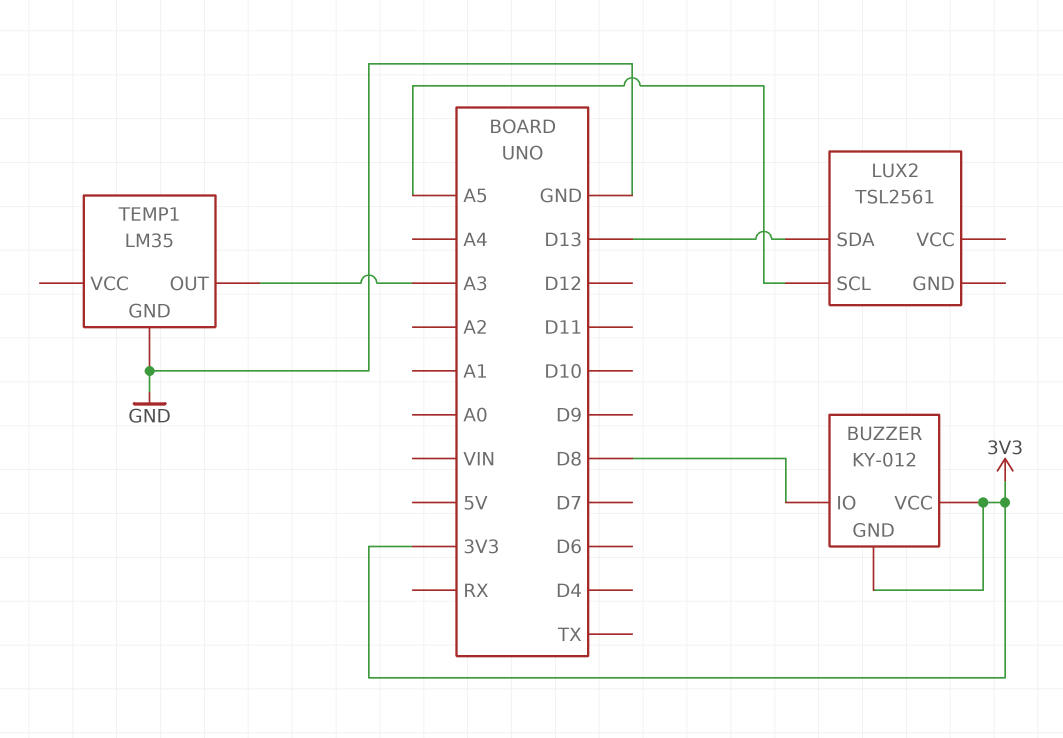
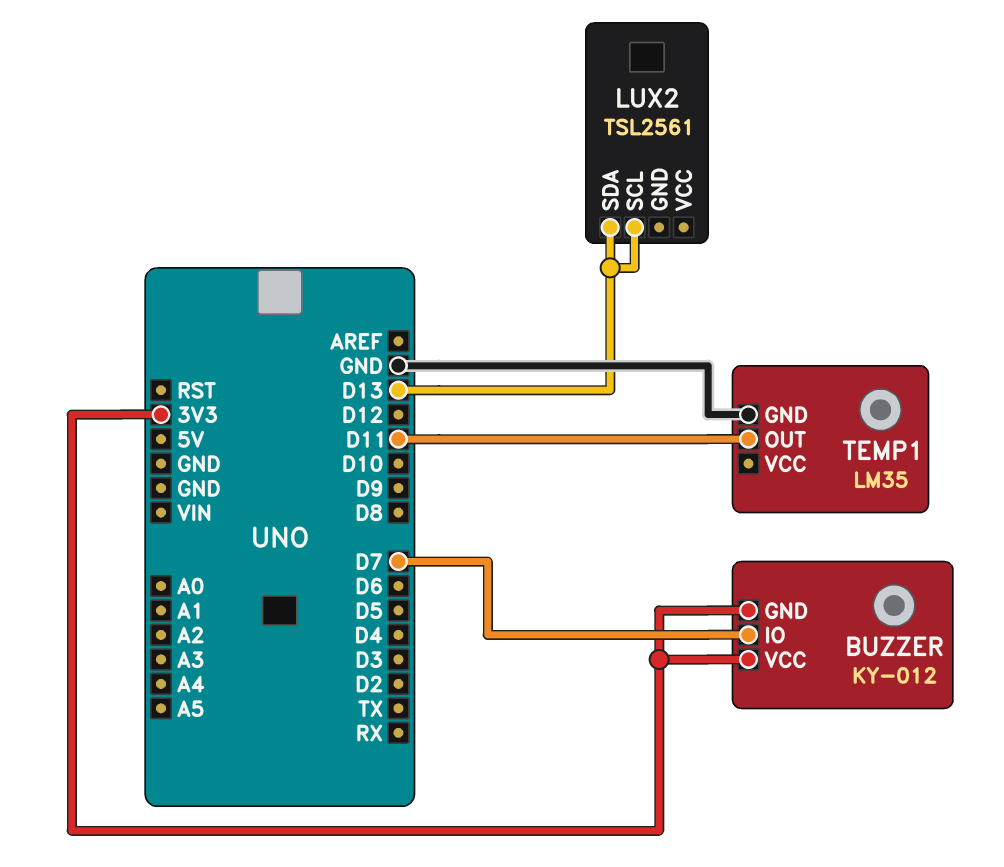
BUZZER pin IO: D8 -> D7
LUX2 pin SCL: A5 -> D13
TEMP1 pin OUT: A3 -> D11

